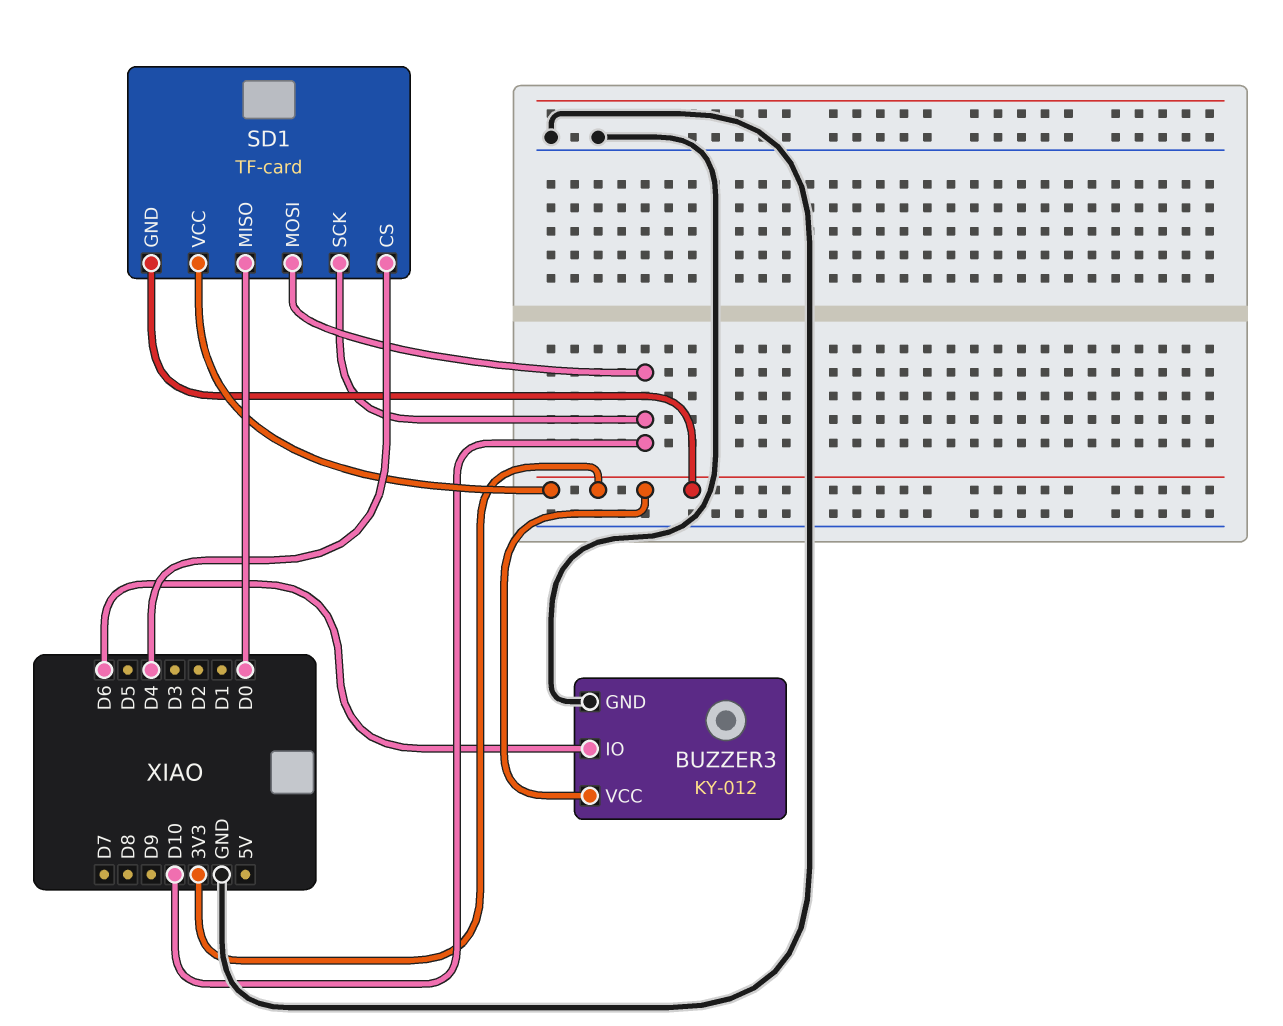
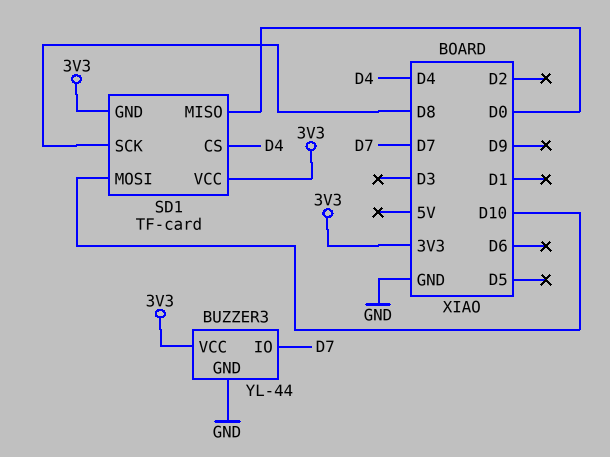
BUZZER3: KY-012 -> YL-44
BUZZER3 pin IO: D6 -> D7
SD1 pin SCK: D10 -> D8

